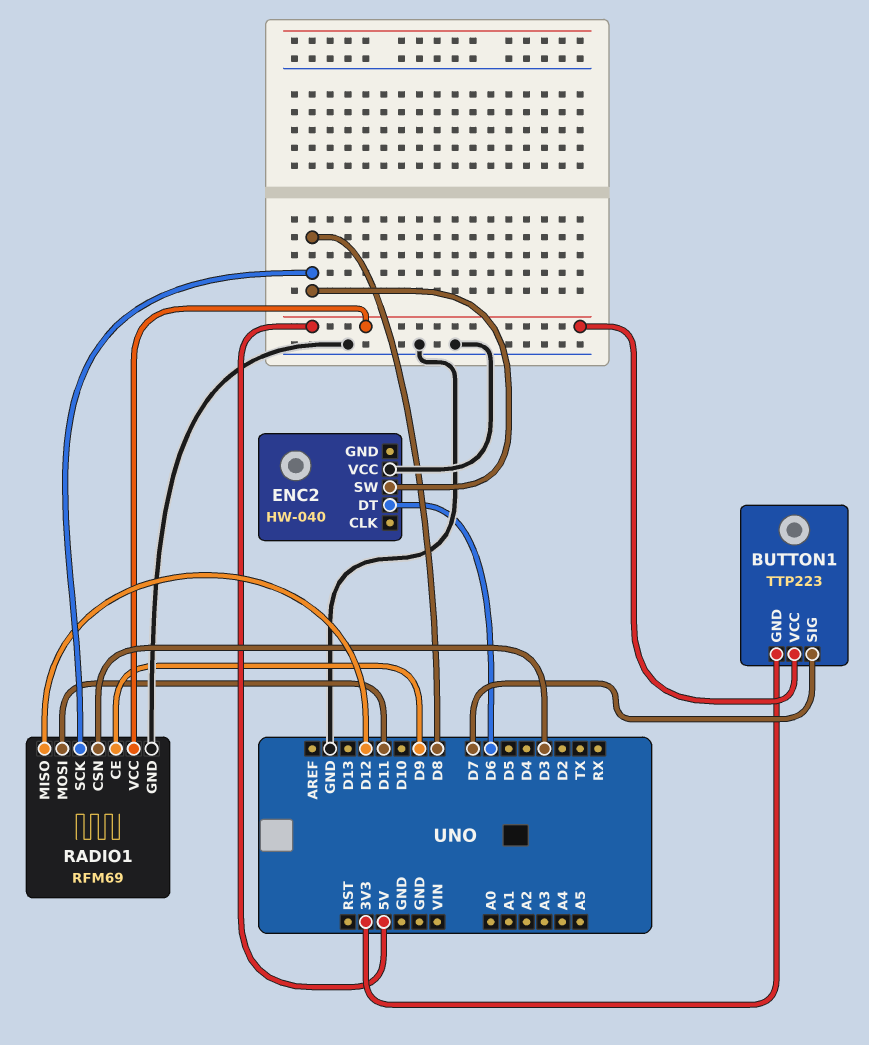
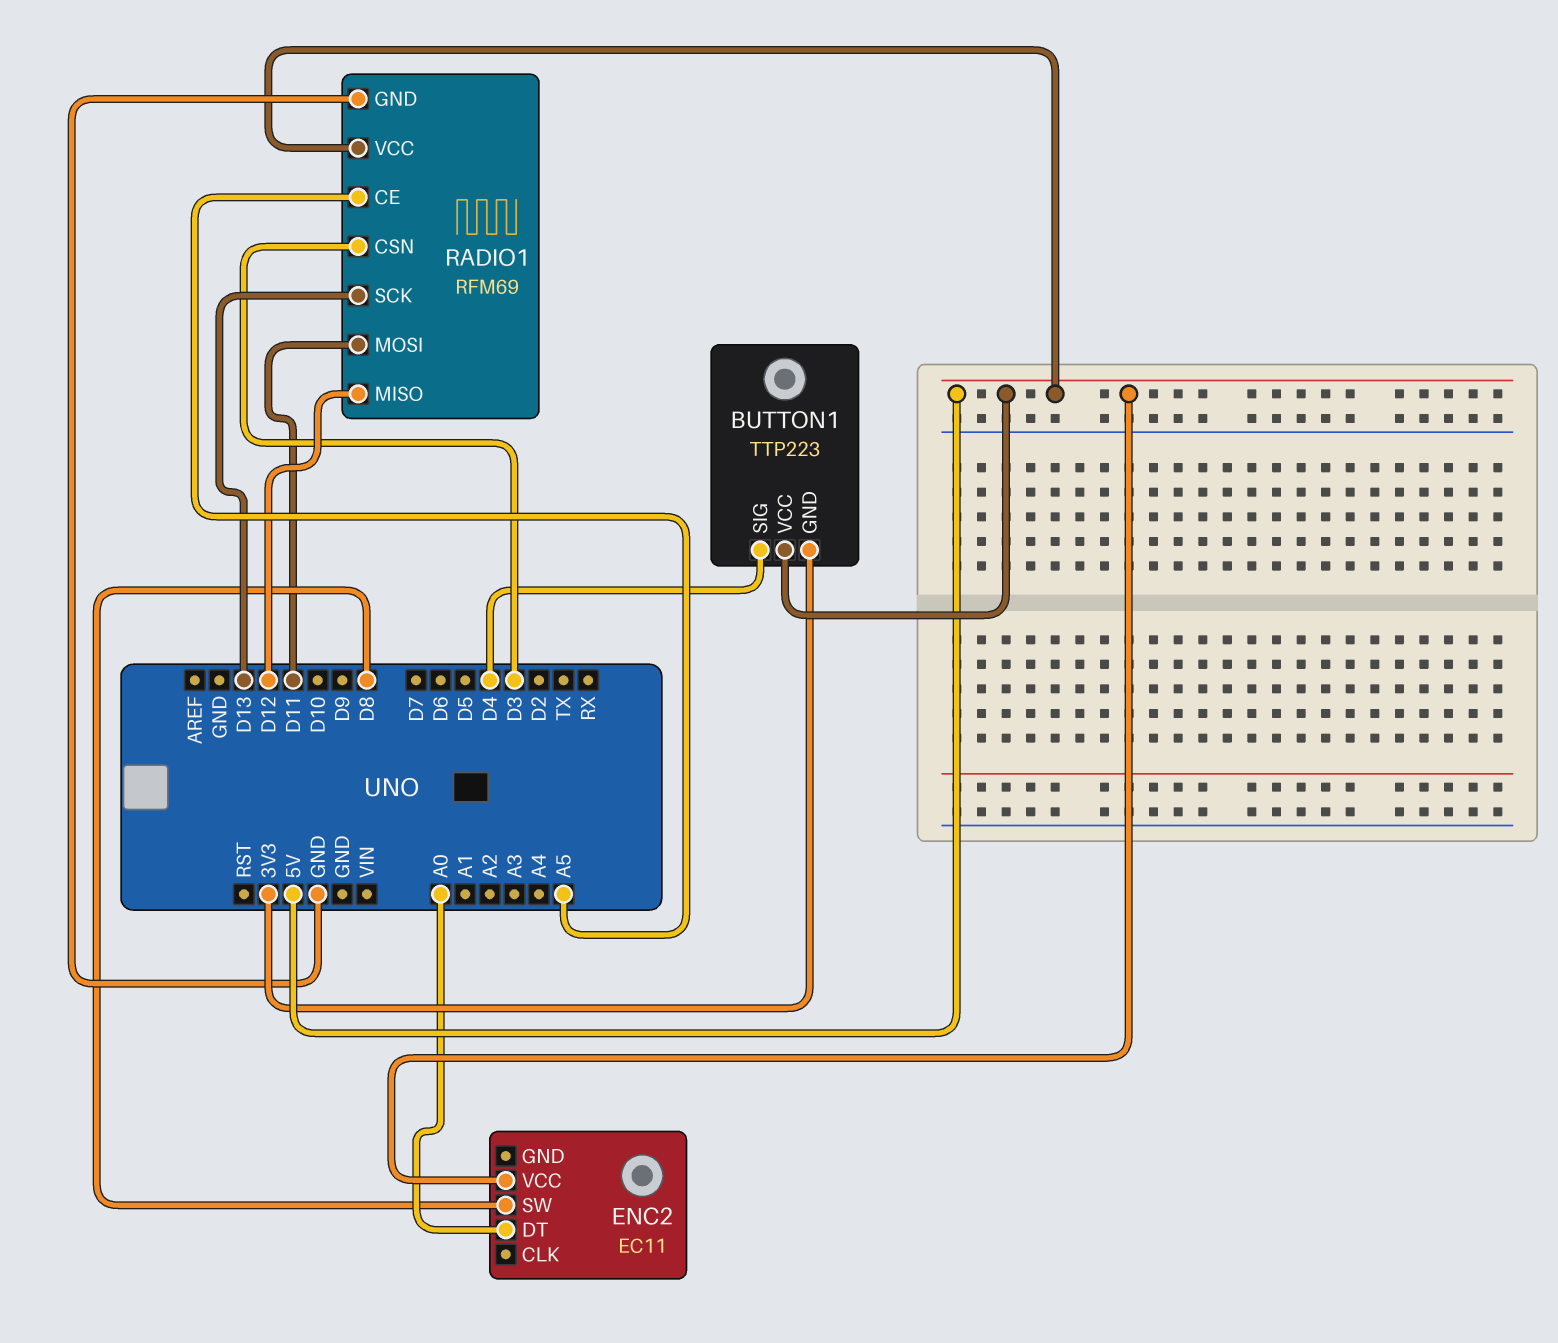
BUTTON1 pin SIG: D7 -> D4
ENC2: HW-040 -> EC11
ENC2 pin DT: D6 -> A0
ENC2 pin VCC: GND -> 5V
RADIO1 pin CE: D9 -> A5
RADIO1 pin SCK: D8 -> D13

